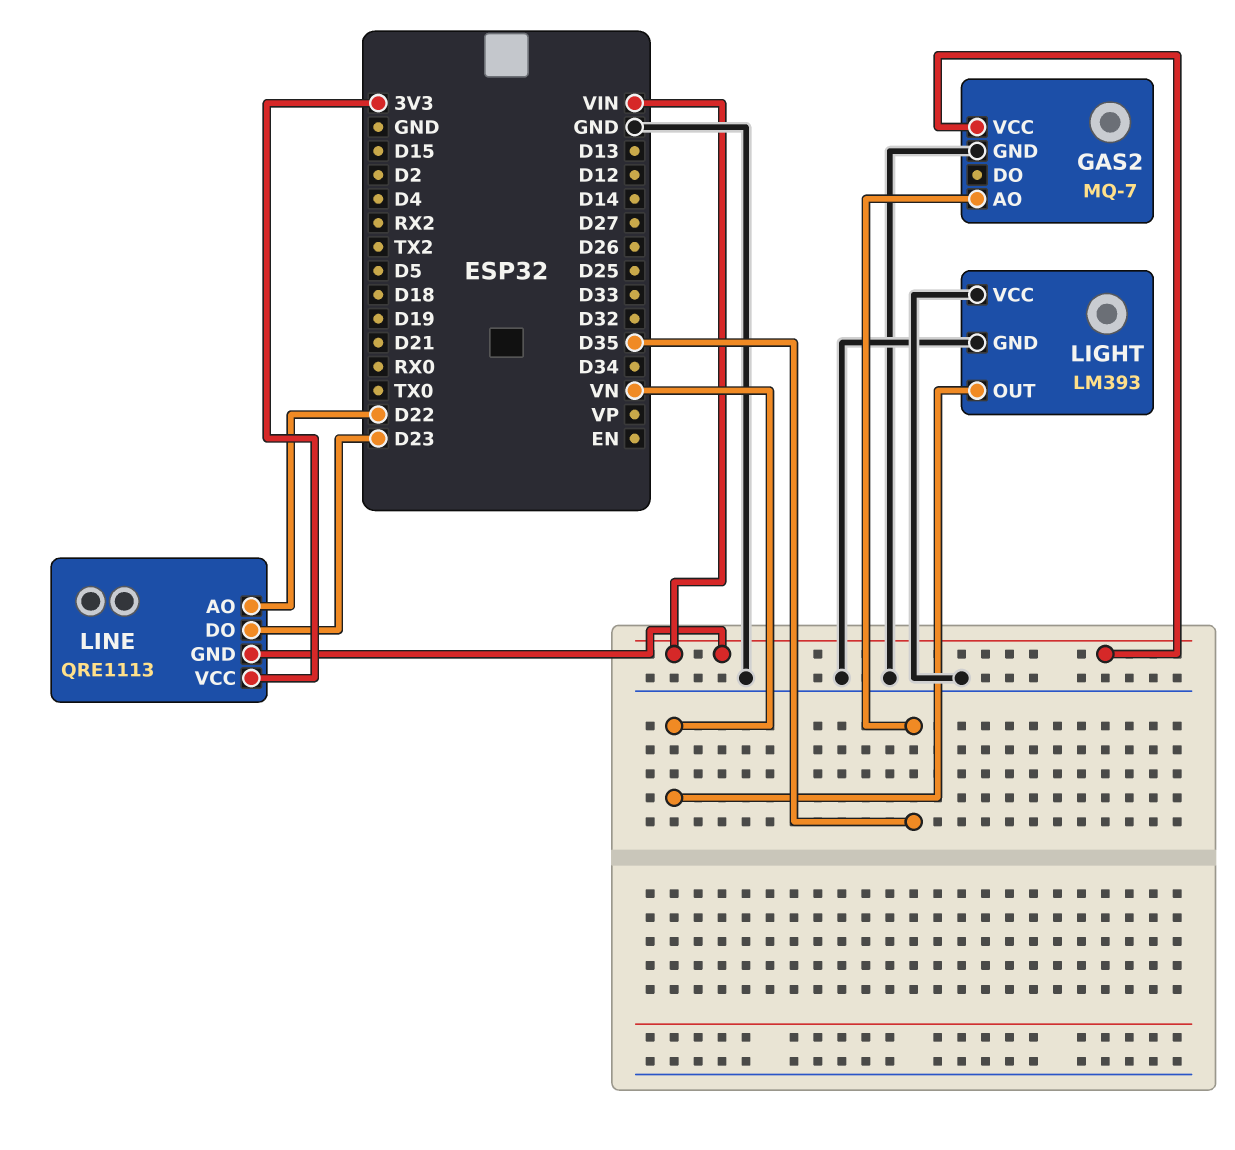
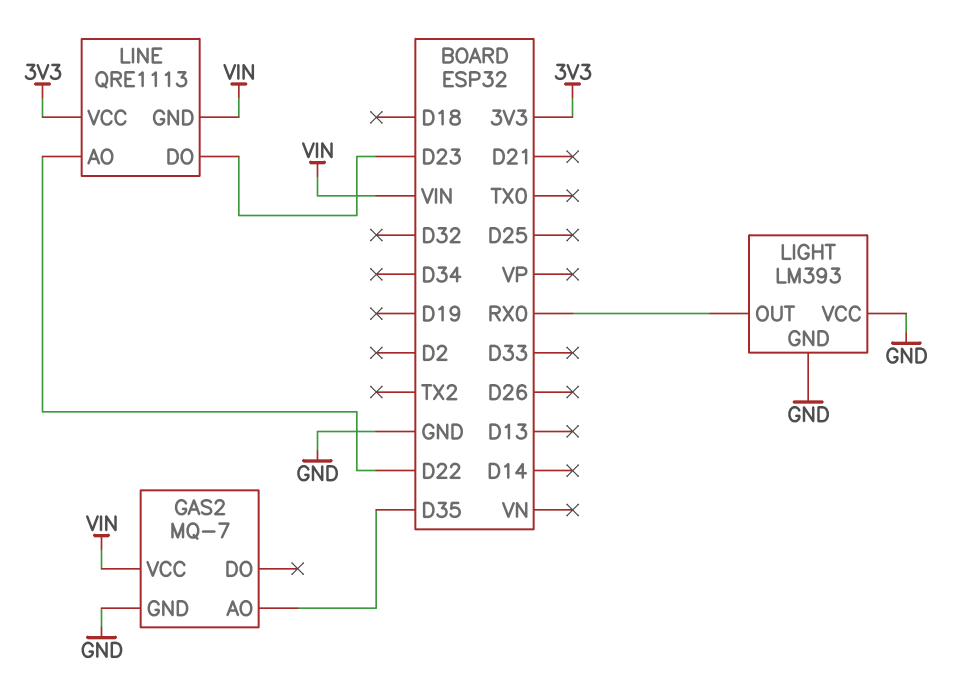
LIGHT pin OUT: VN -> RX0

